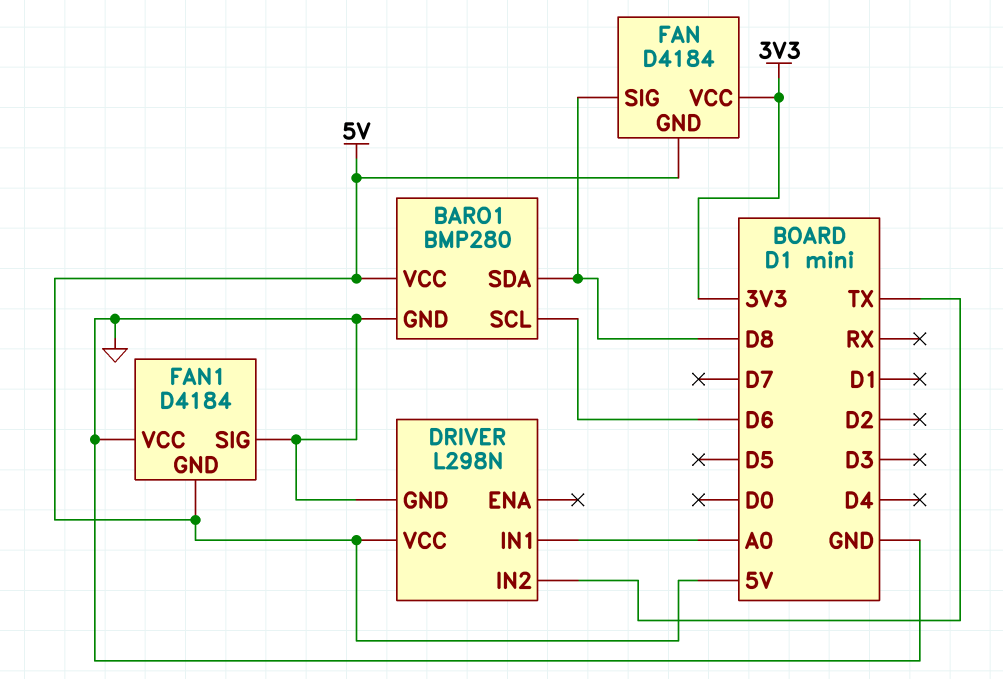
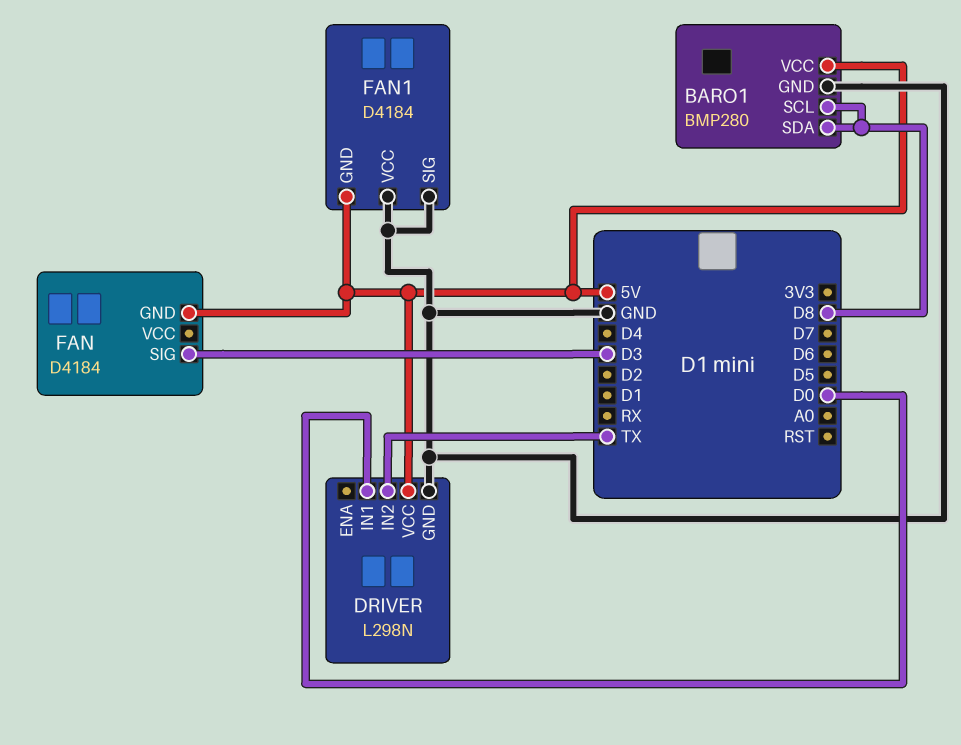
BARO1 pin SCL: D6 -> D8
DRIVER pin IN1: A0 -> D0
FAN pin SIG: D8 -> D3
FAN pin VCC: 3V3 -> none

